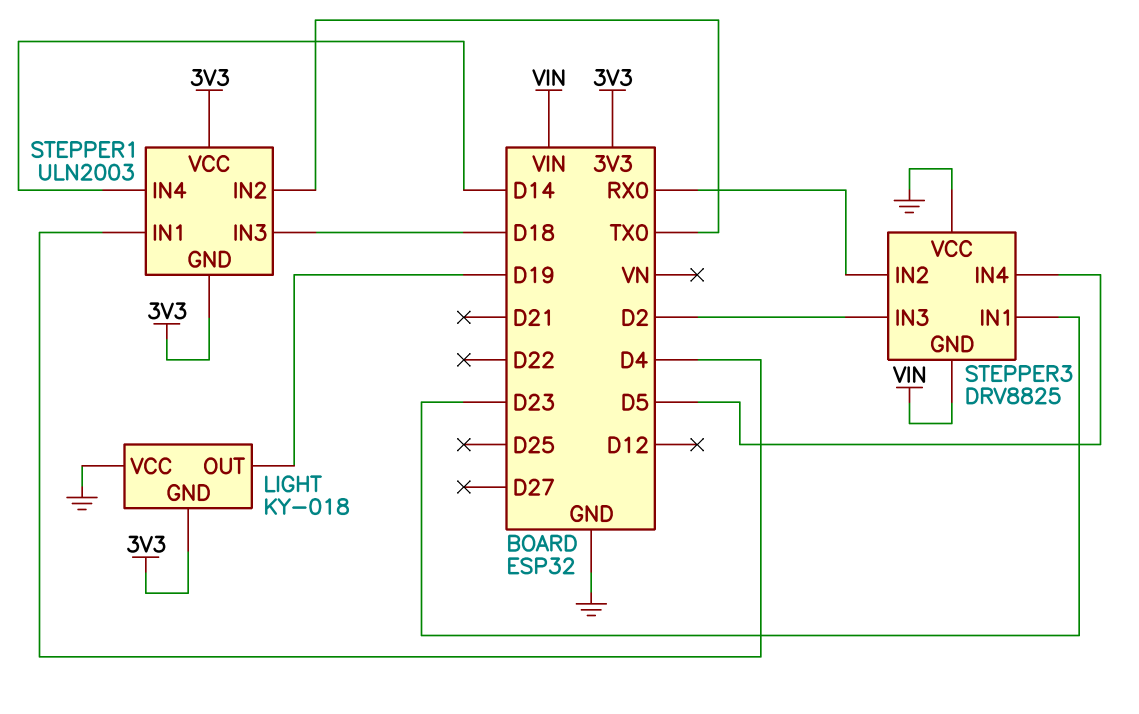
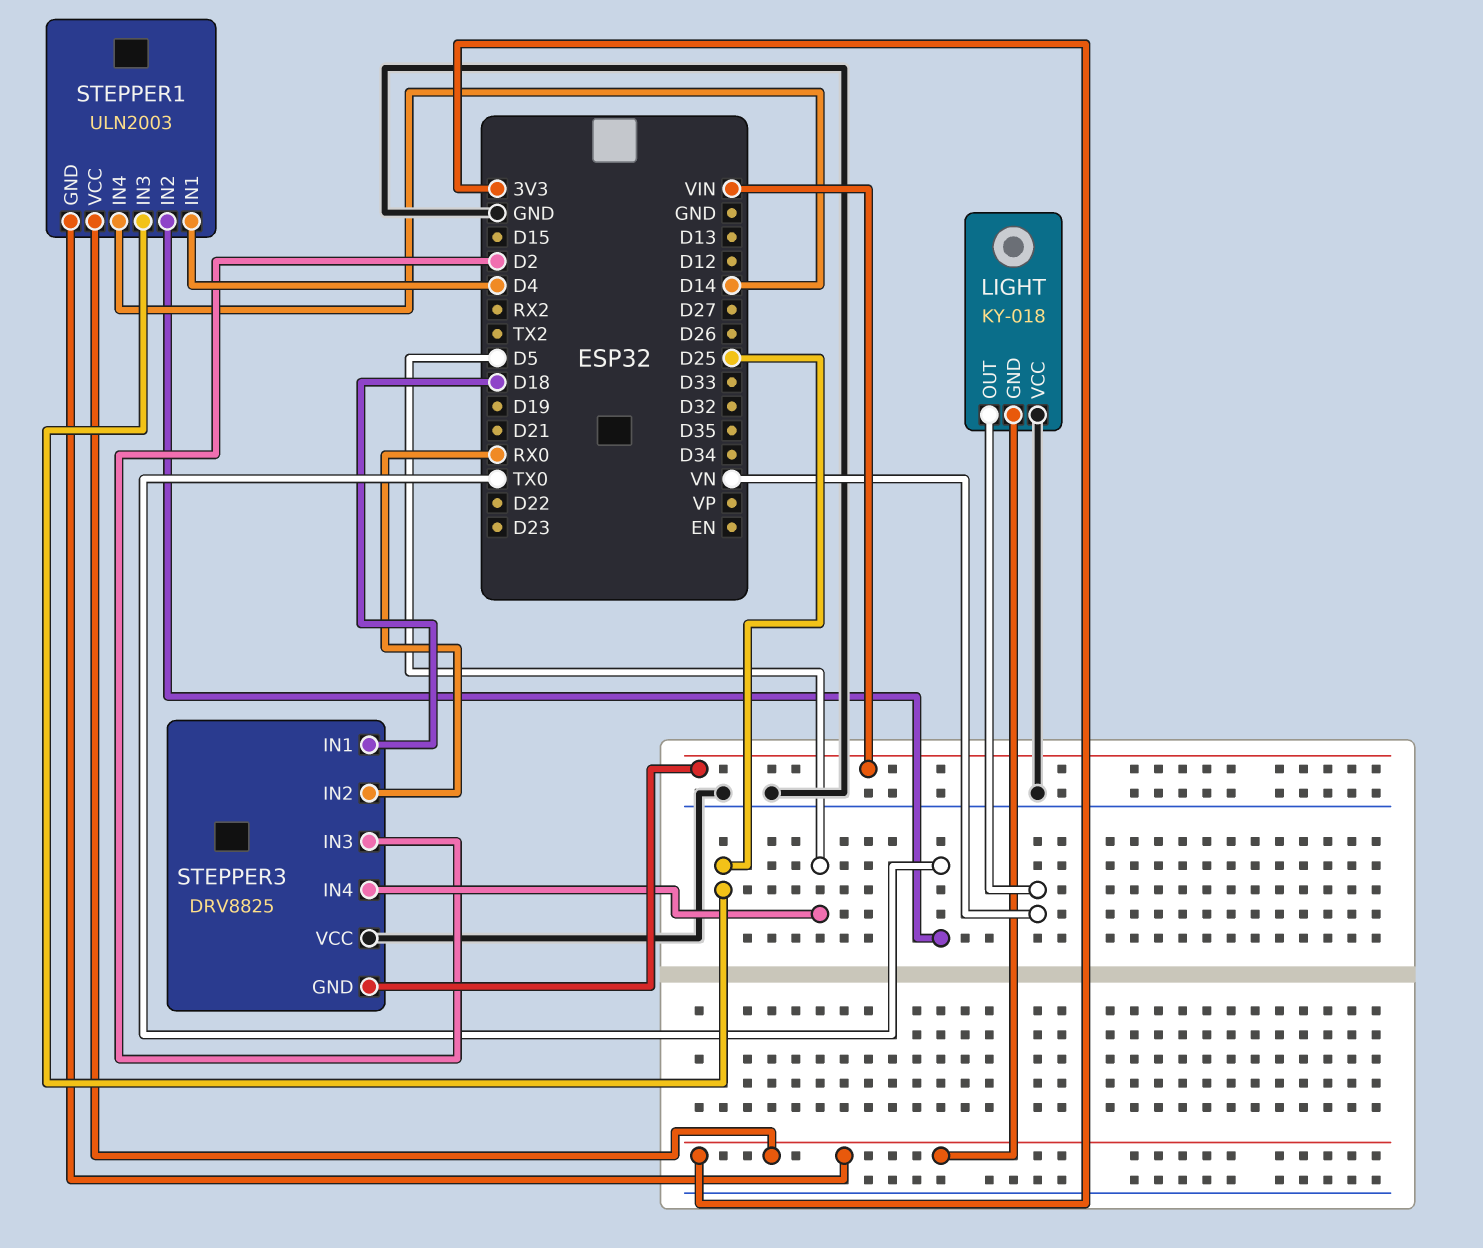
LIGHT pin OUT: D19 -> VN
STEPPER1 pin IN3: D18 -> D25
STEPPER3 pin IN1: D23 -> D18

